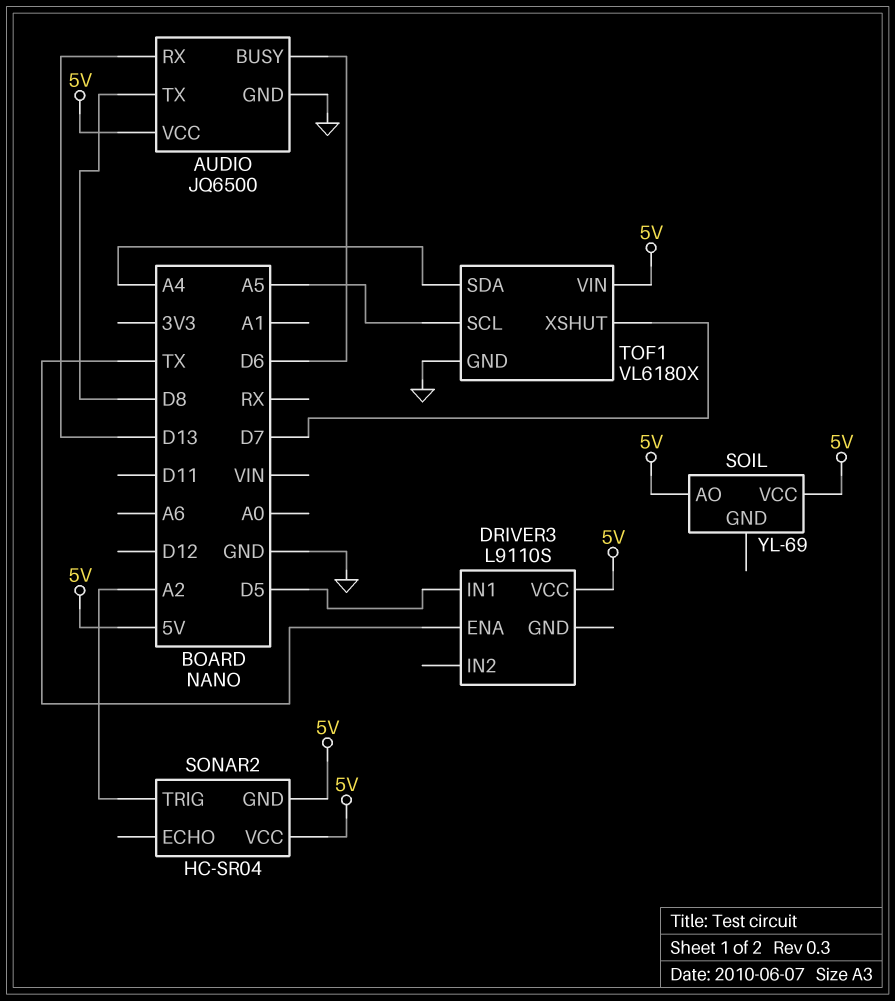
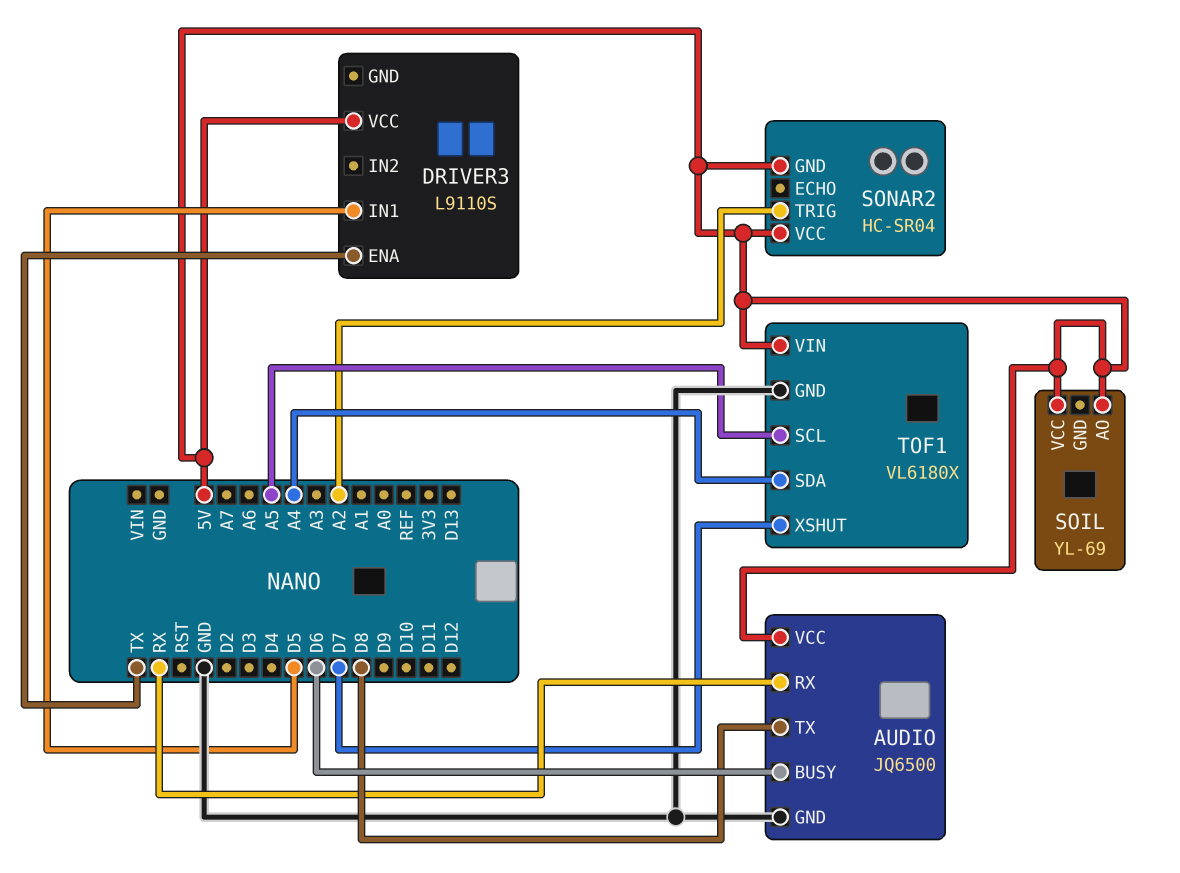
AUDIO pin RX: D13 -> RX

